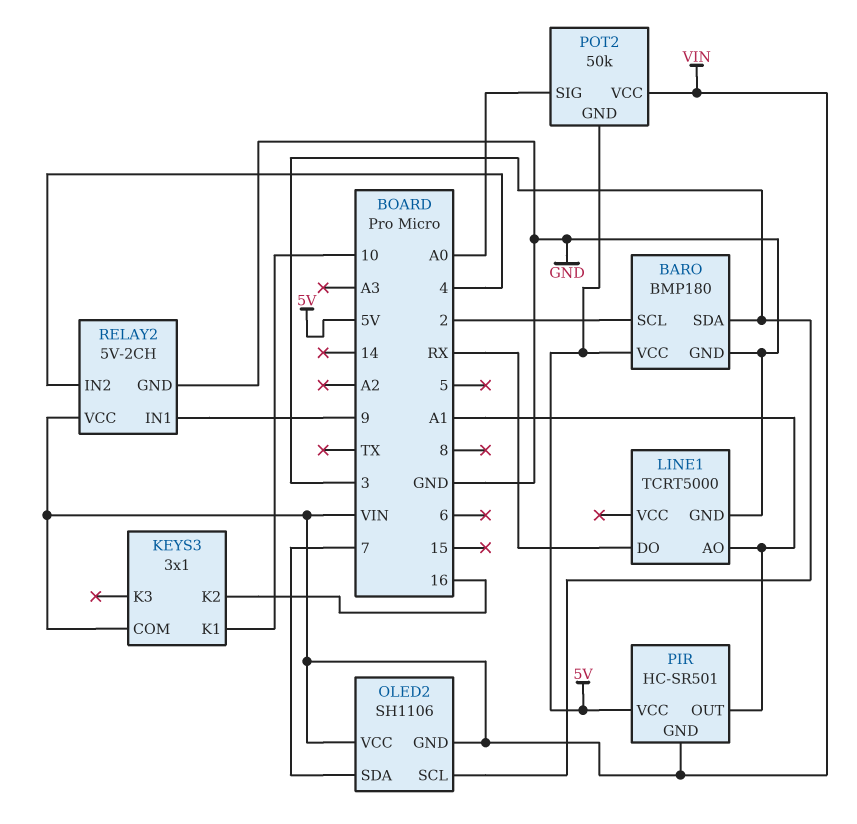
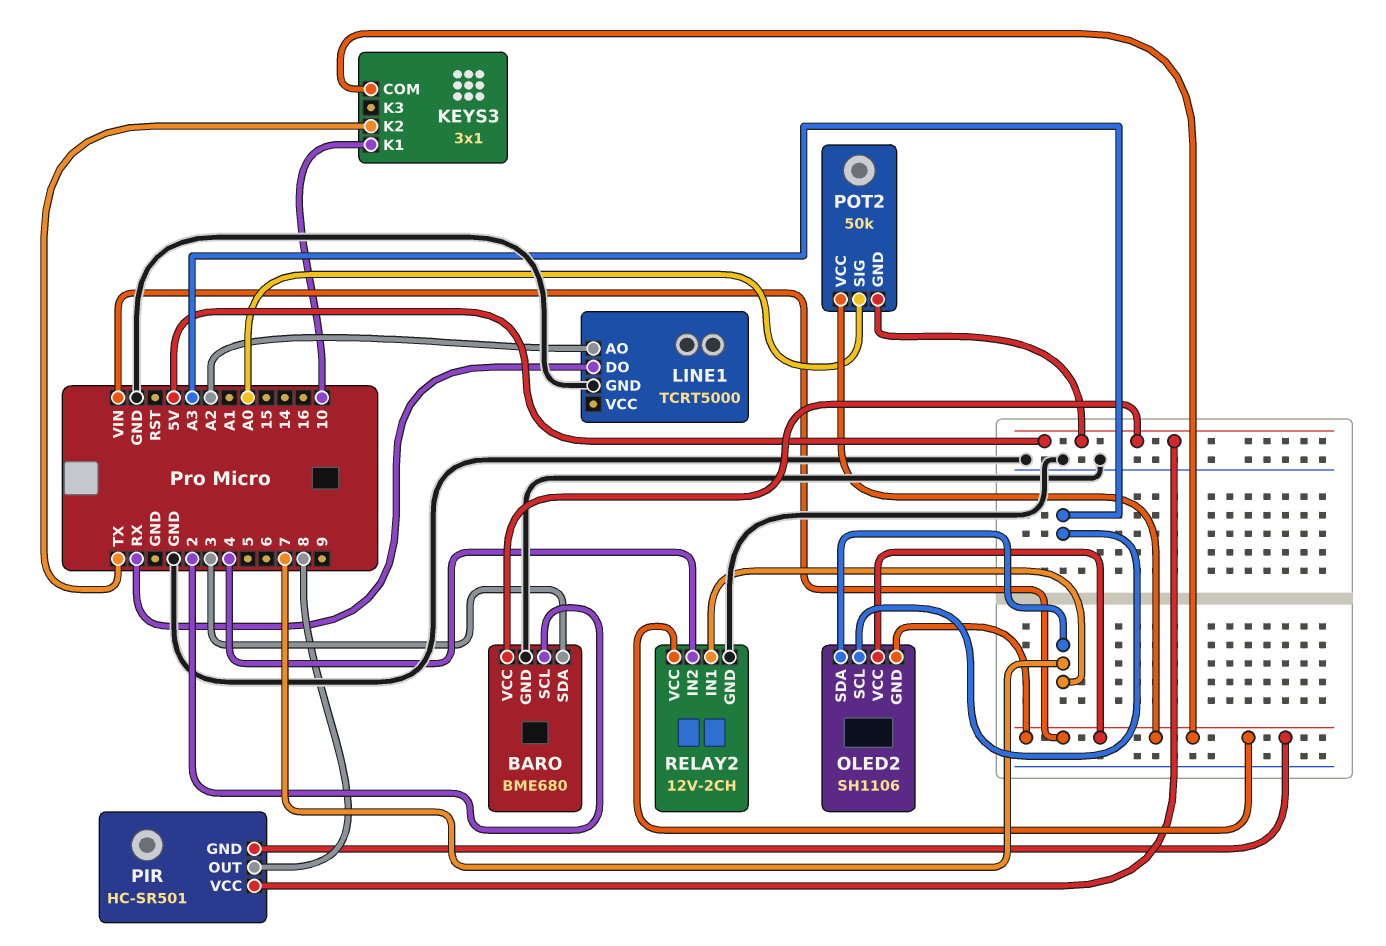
BARO: BMP180 -> BME680
KEYS3 pin K2: 16 -> TX
LINE1 pin AO: A1 -> A2
OLED2 pin SCL: 3 -> A3
PIR pin OUT: A1 -> 8
RELAY2: 5V-2CH -> 12V-2CH
RELAY2 pin IN1: 9 -> 7

